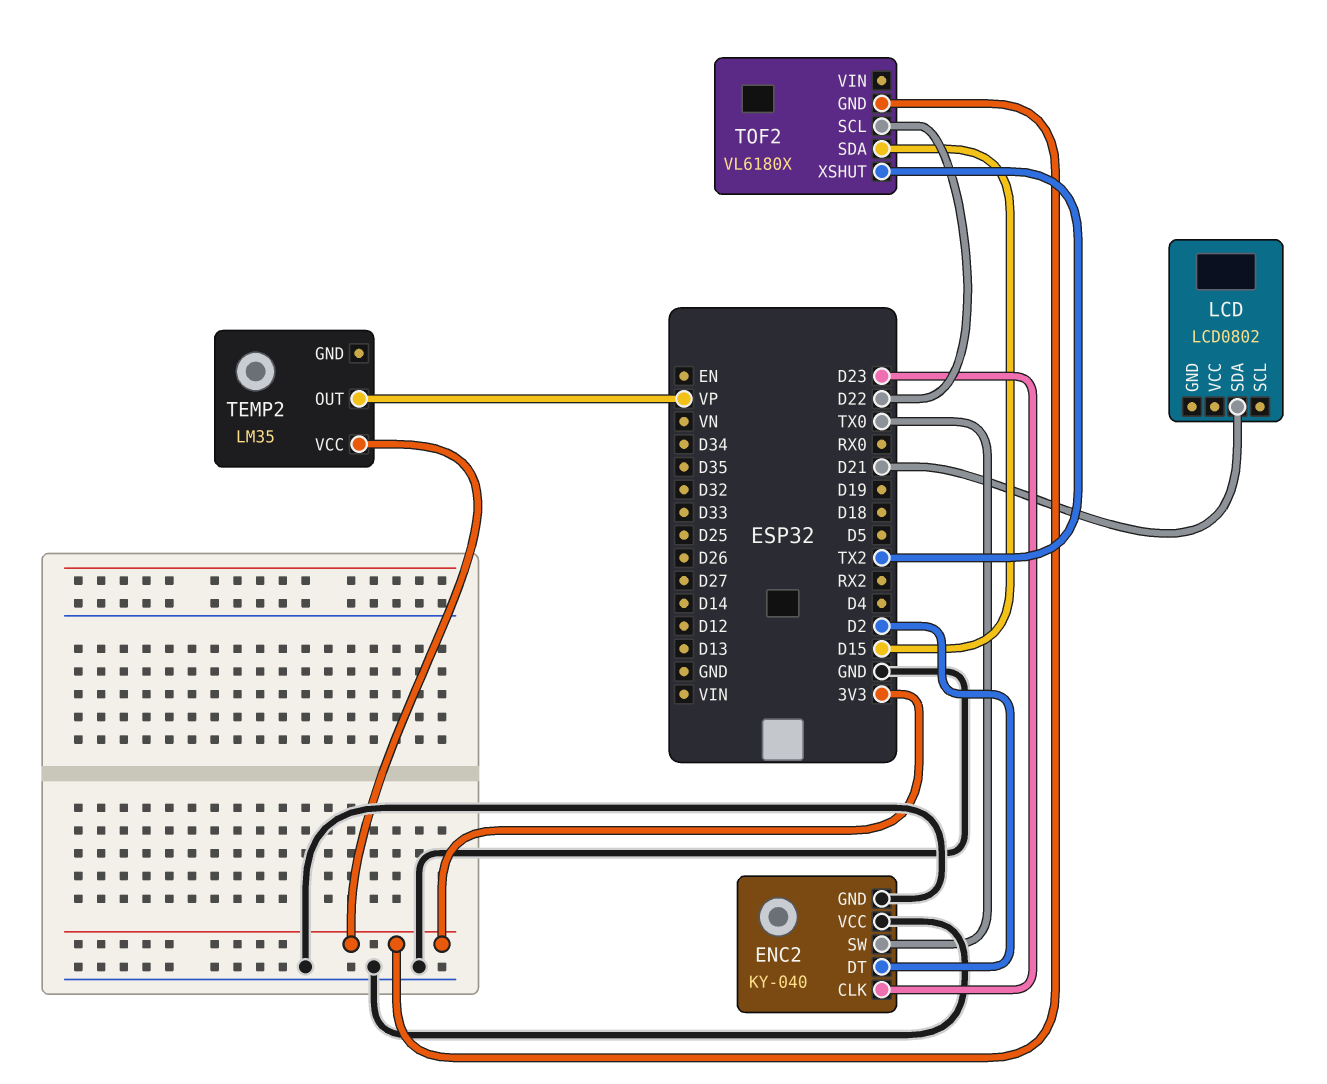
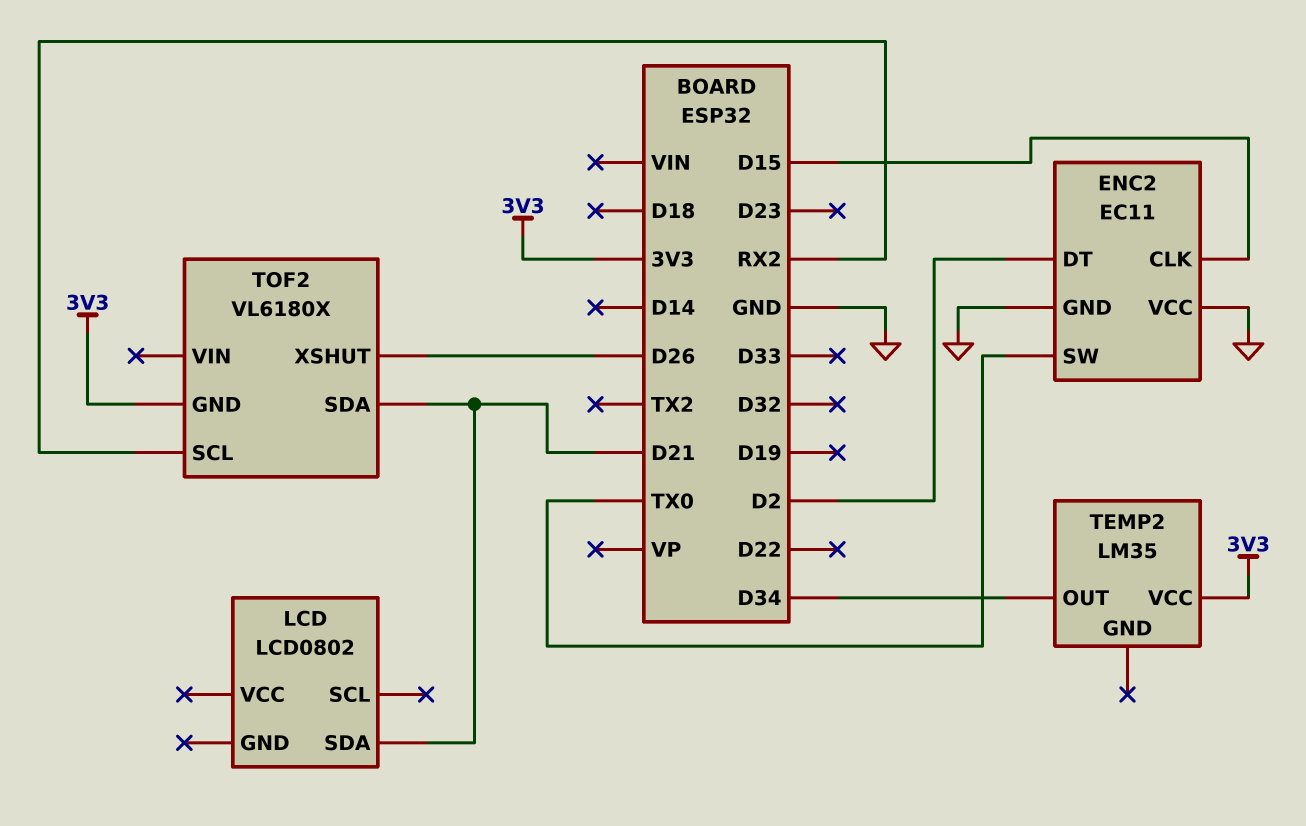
ENC2: KY-040 -> EC11
ENC2 pin CLK: D23 -> D15
TEMP2 pin OUT: VP -> D34
TOF2 pin SCL: D22 -> RX2
TOF2 pin SDA: D15 -> D21
TOF2 pin XSHUT: TX2 -> D26

